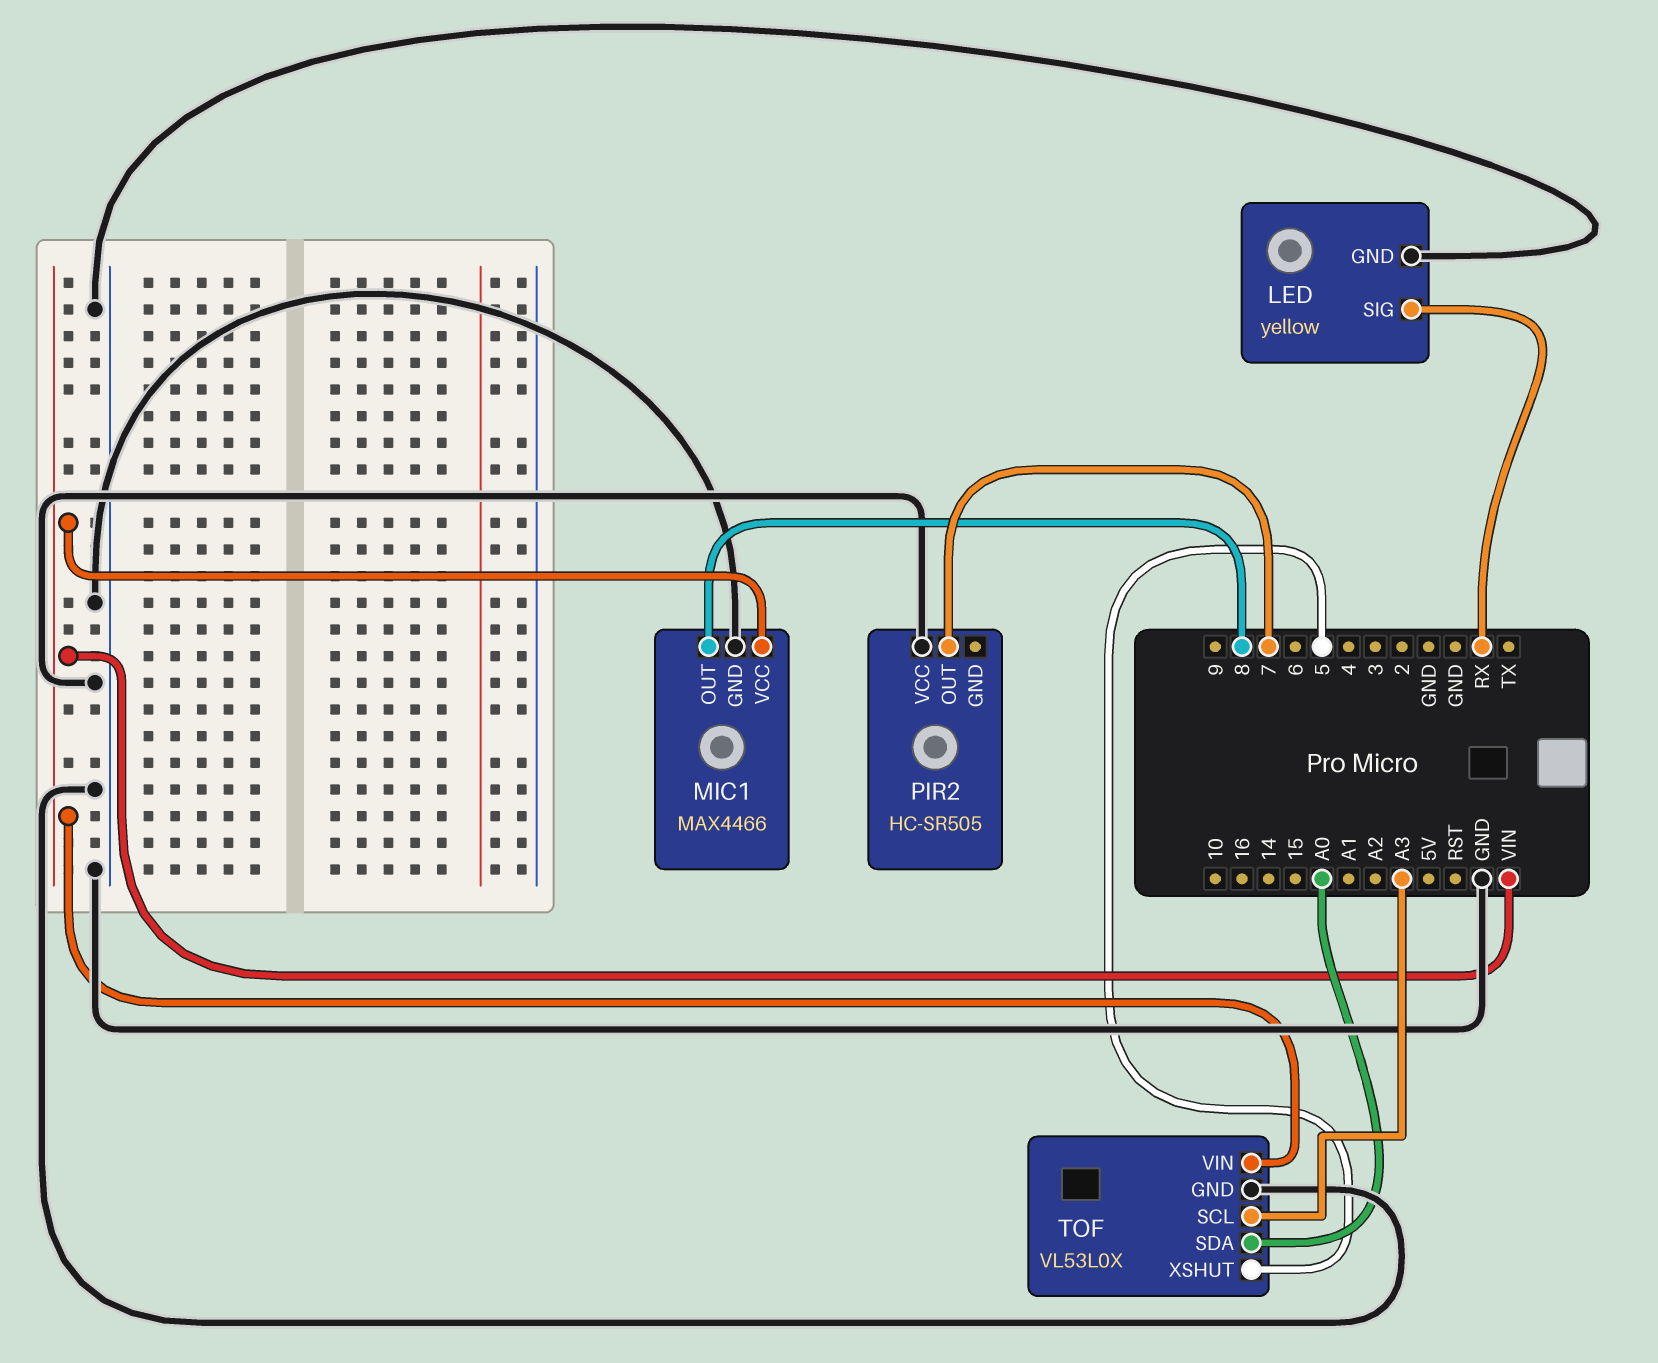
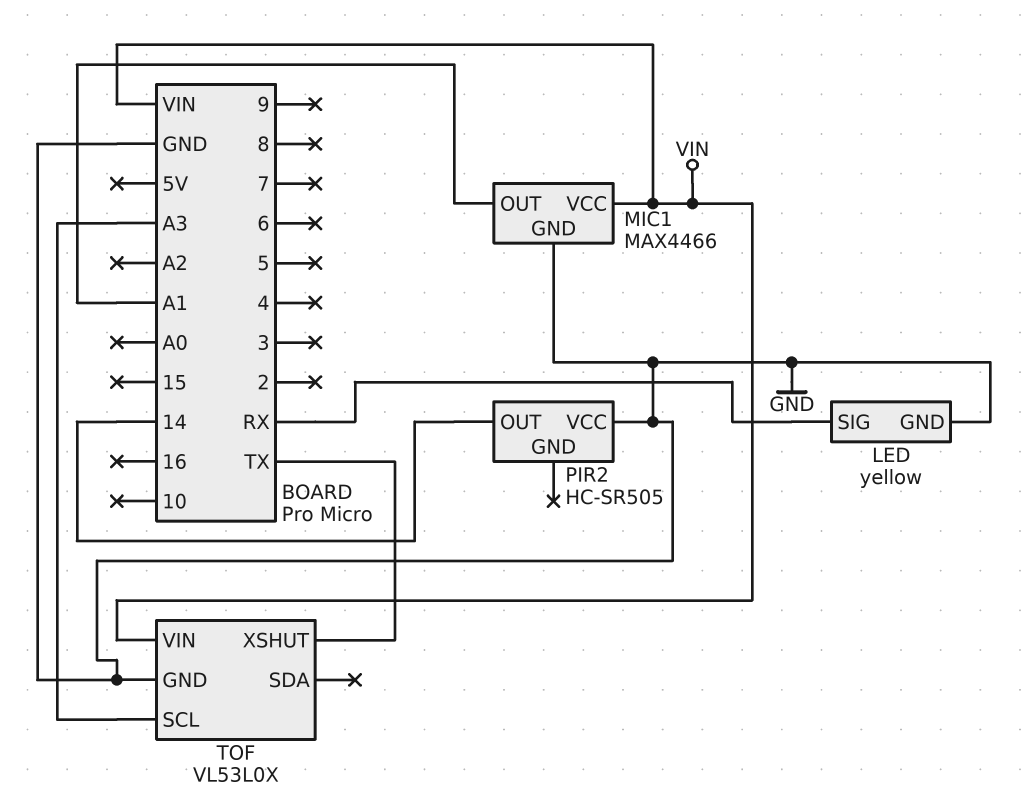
MIC1 pin OUT: 8 -> A1
PIR2 pin OUT: 7 -> 14
TOF pin SDA: A0 -> none
TOF pin XSHUT: 5 -> TX

